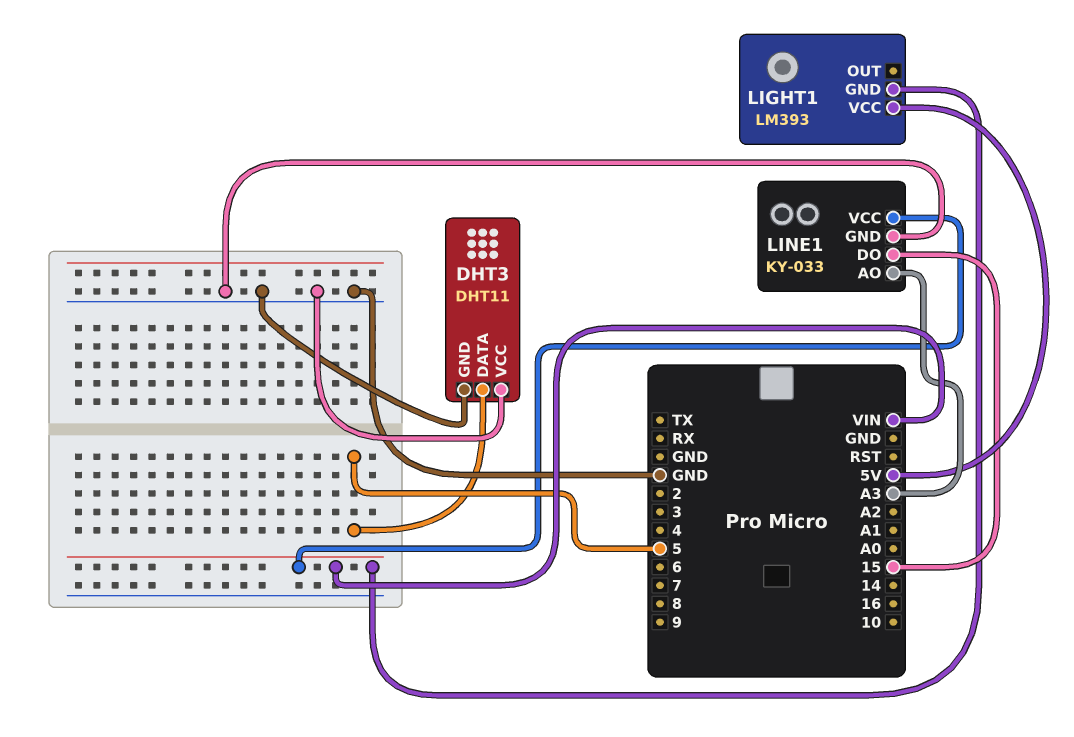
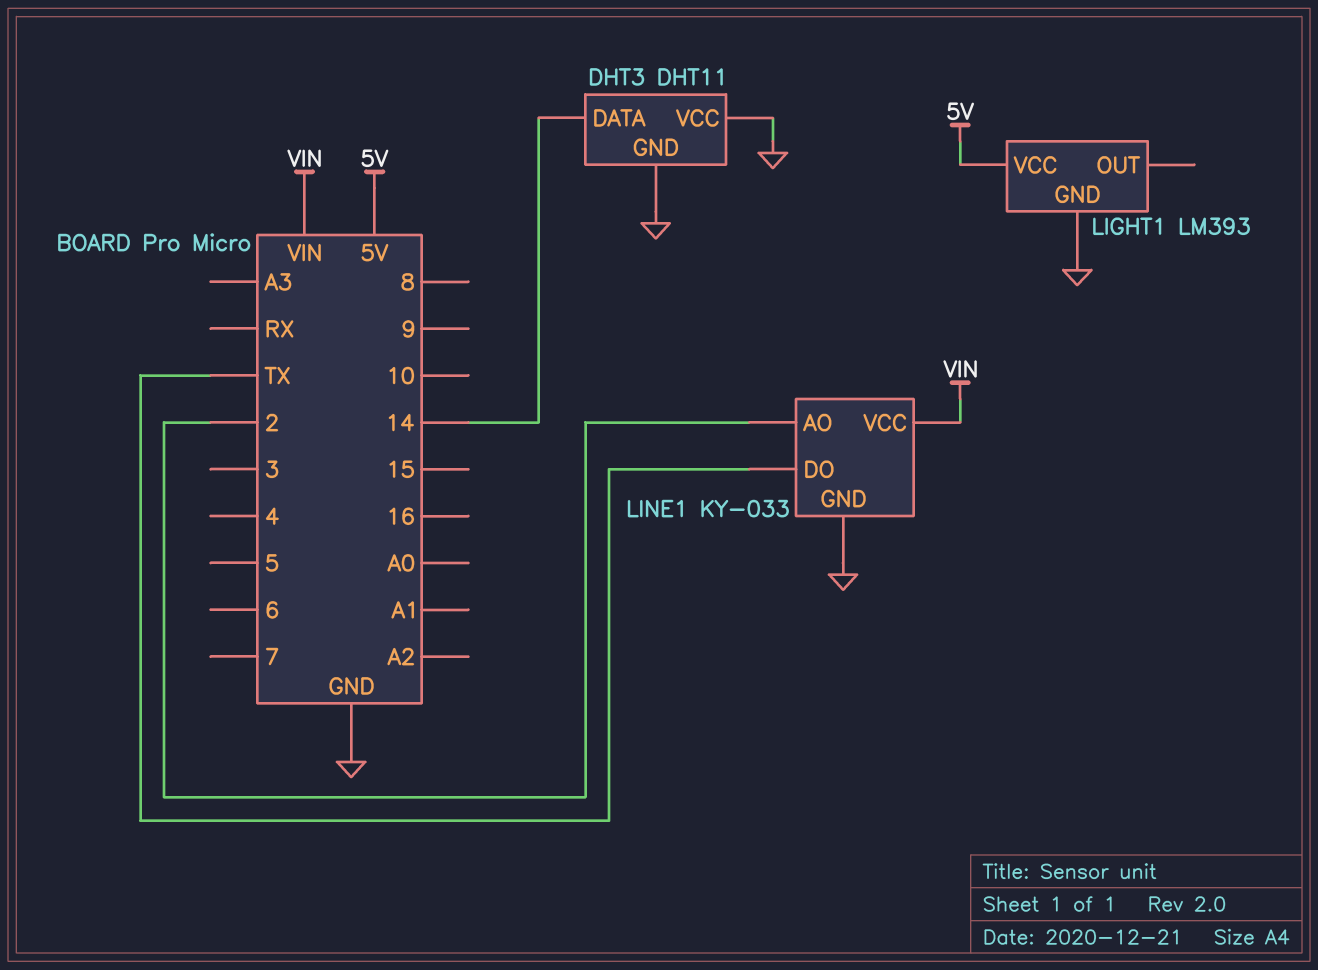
DHT3 pin DATA: 5 -> 14
LIGHT1 pin GND: VIN -> GND
LINE1 pin AO: A3 -> 2
LINE1 pin DO: 15 -> TX

